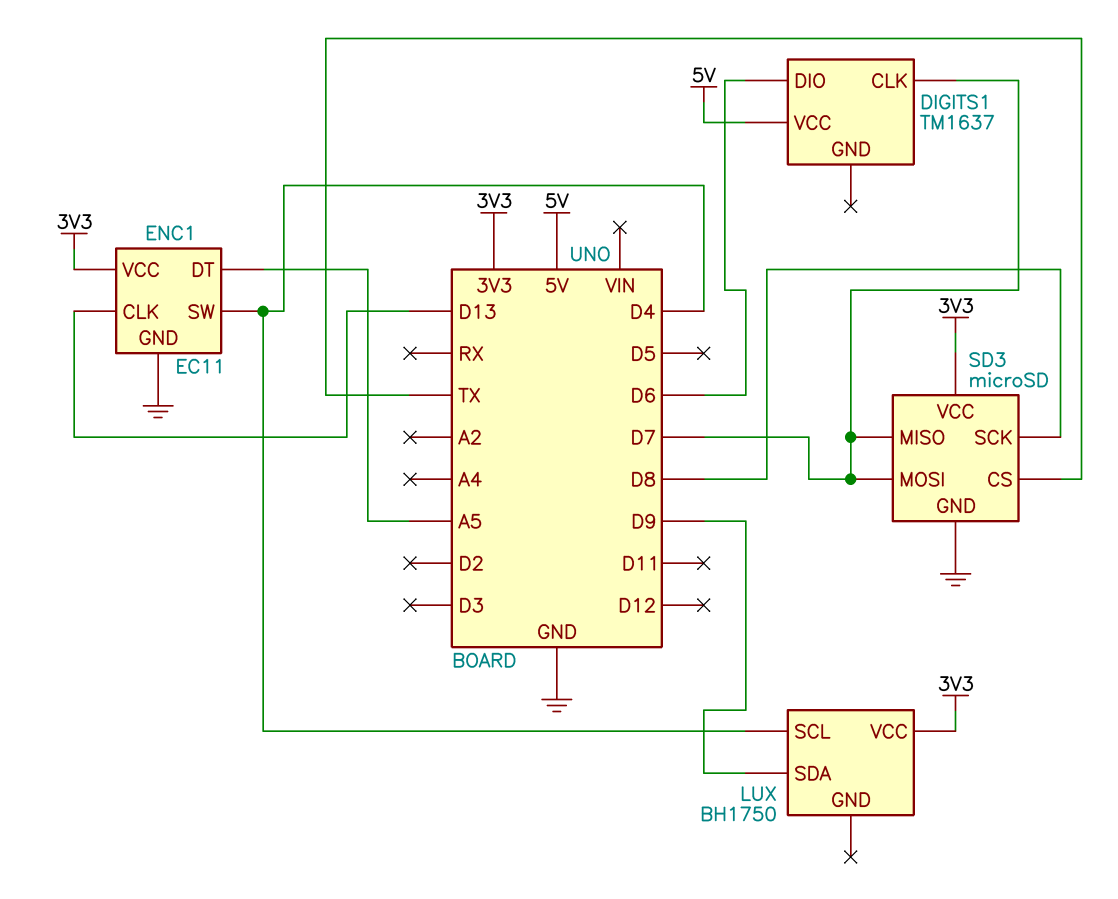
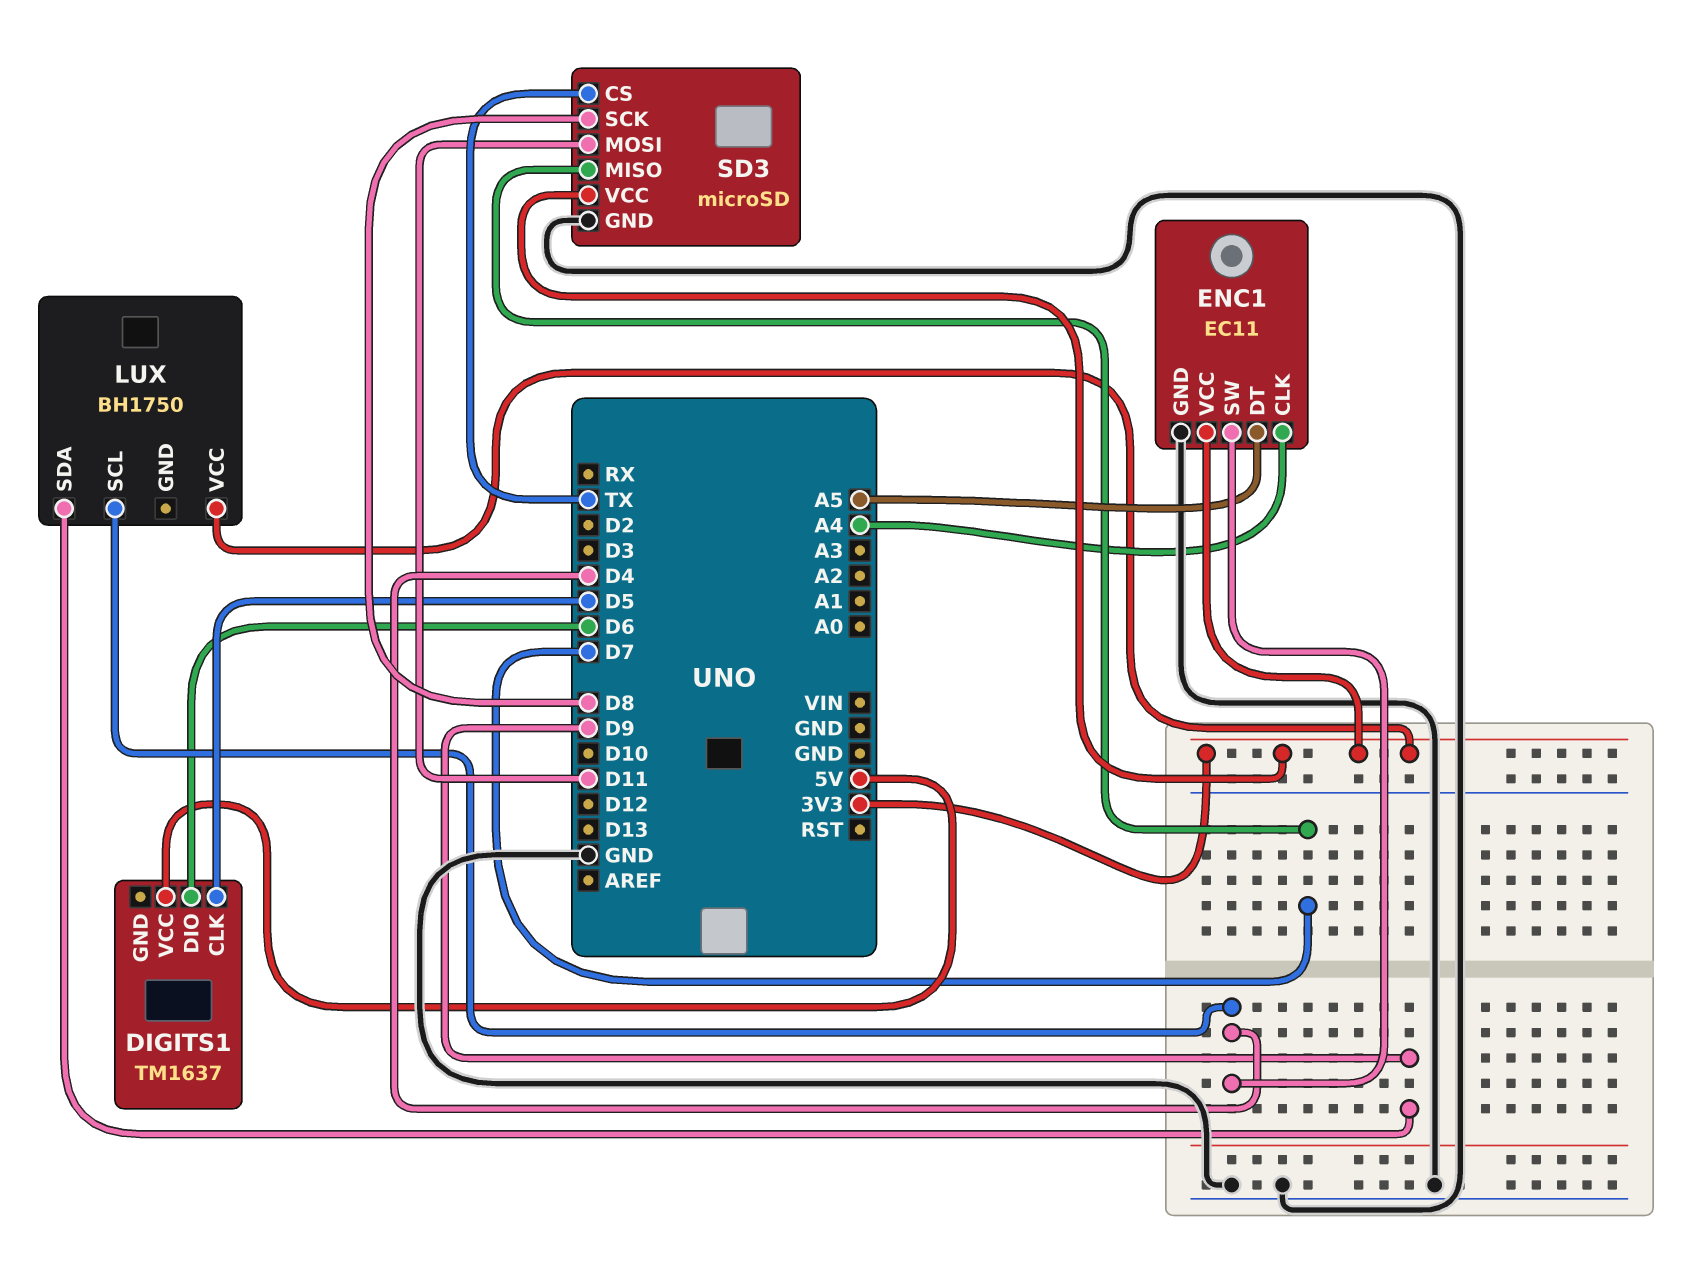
DIGITS1 pin CLK: D7 -> D5
ENC1 pin CLK: D13 -> A4
SD3 pin MOSI: D7 -> D11

